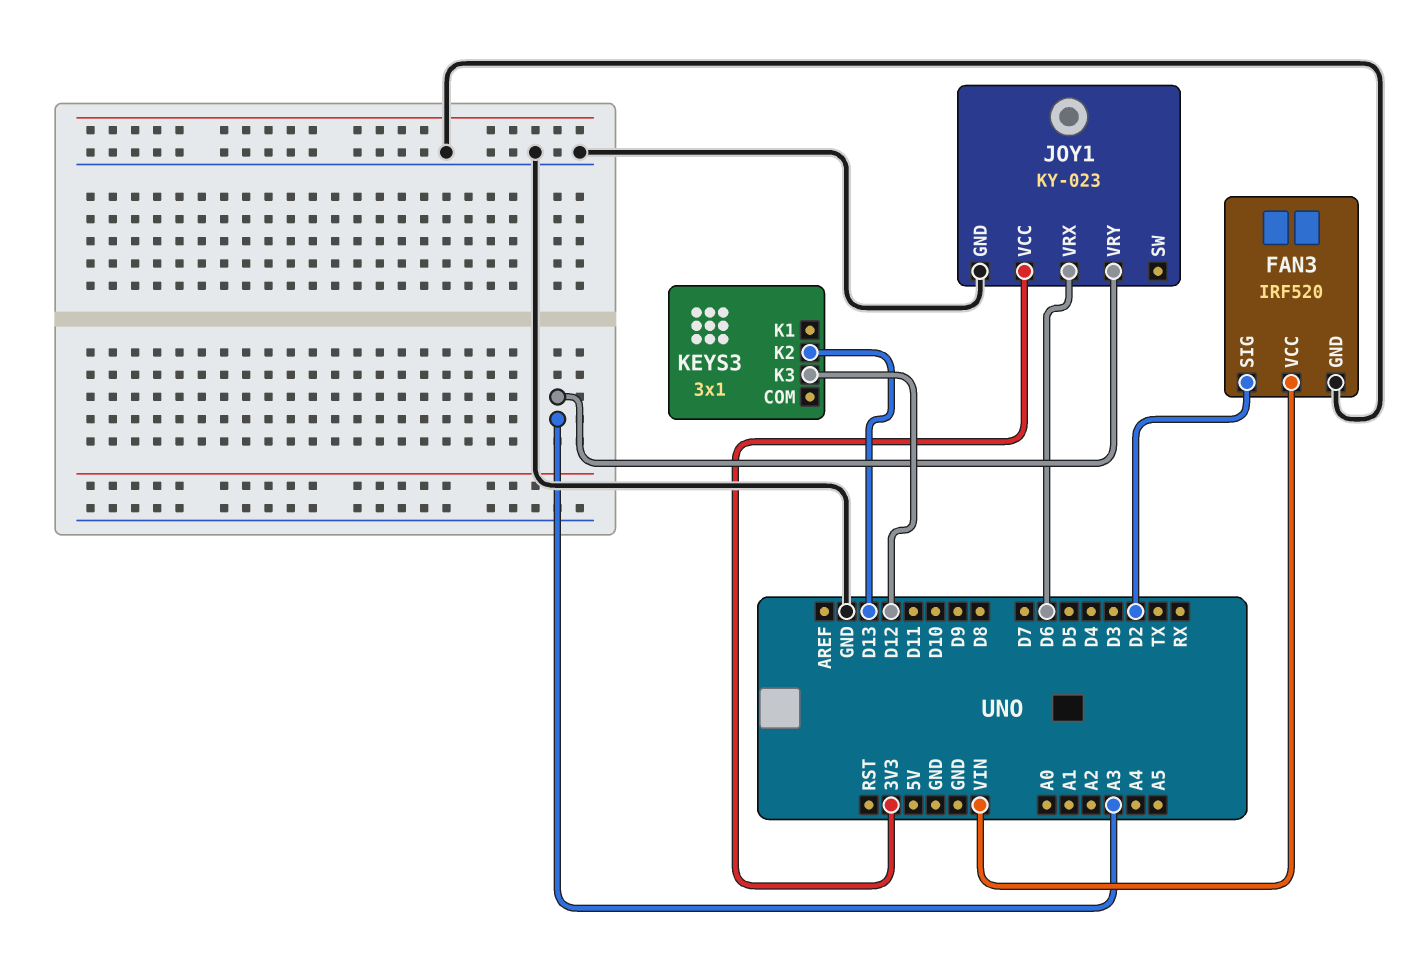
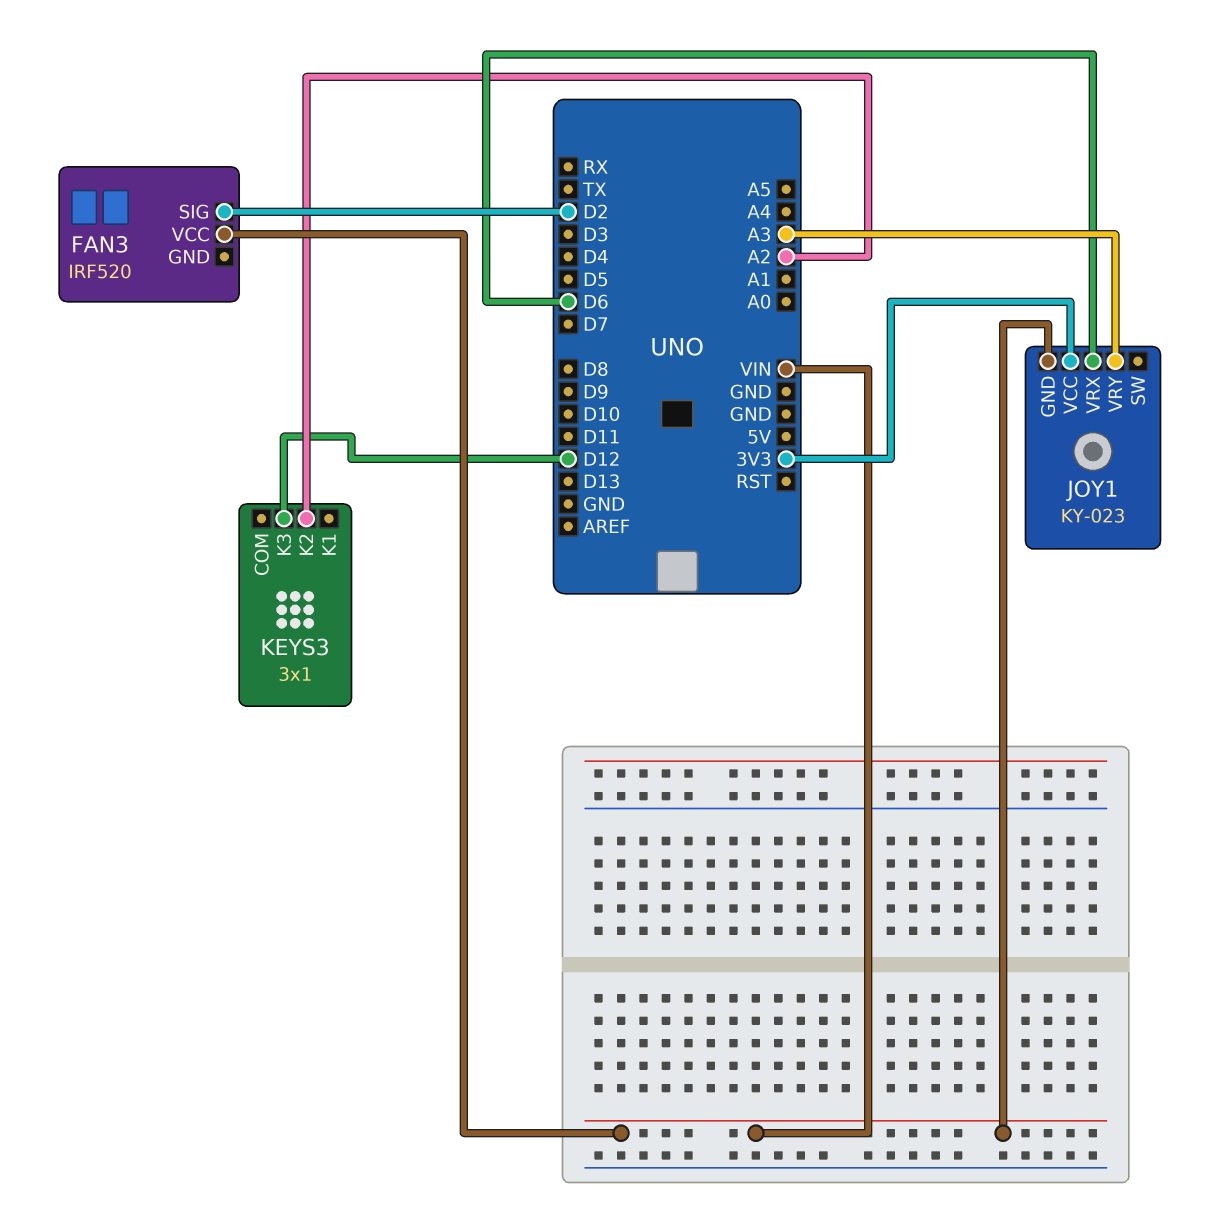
FAN3 pin GND: GND -> none
JOY1 pin GND: GND -> VIN
KEYS3 pin K2: D13 -> A2

